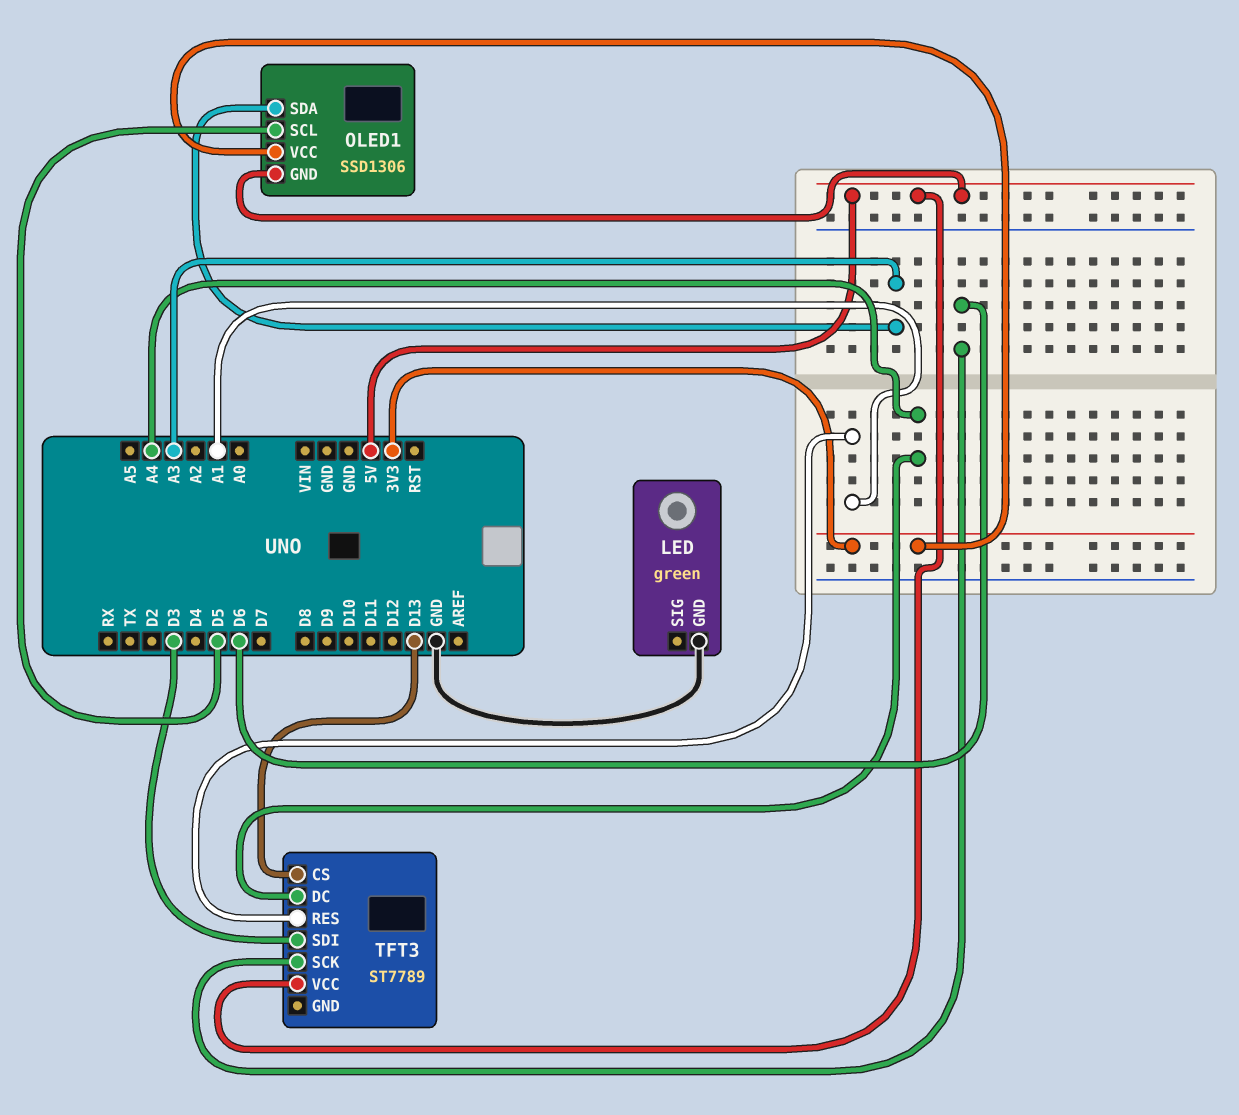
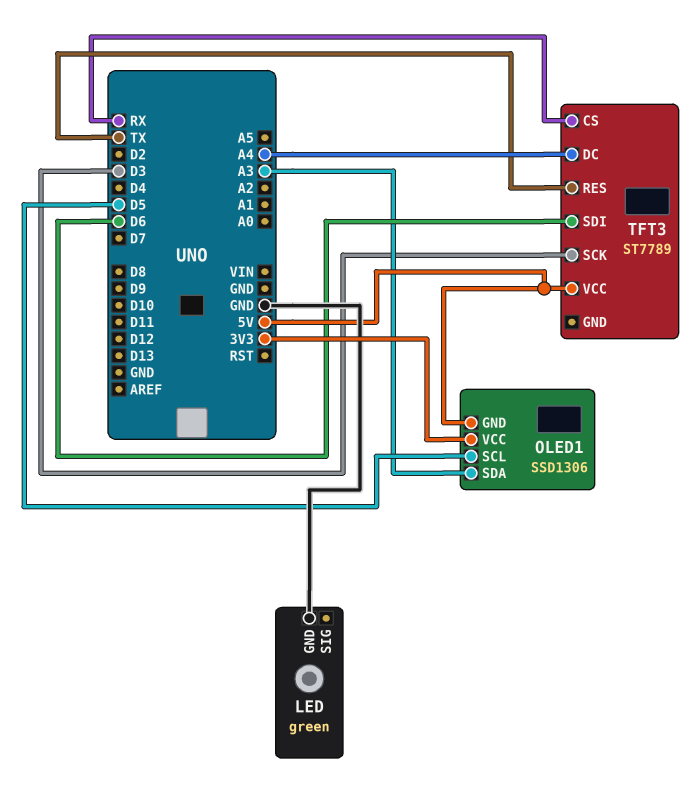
TFT3 pin CS: D13 -> RX
TFT3 pin RES: A1 -> TX
TFT3 pin SCK: D6 -> D3
TFT3 pin SDI: D3 -> D6

